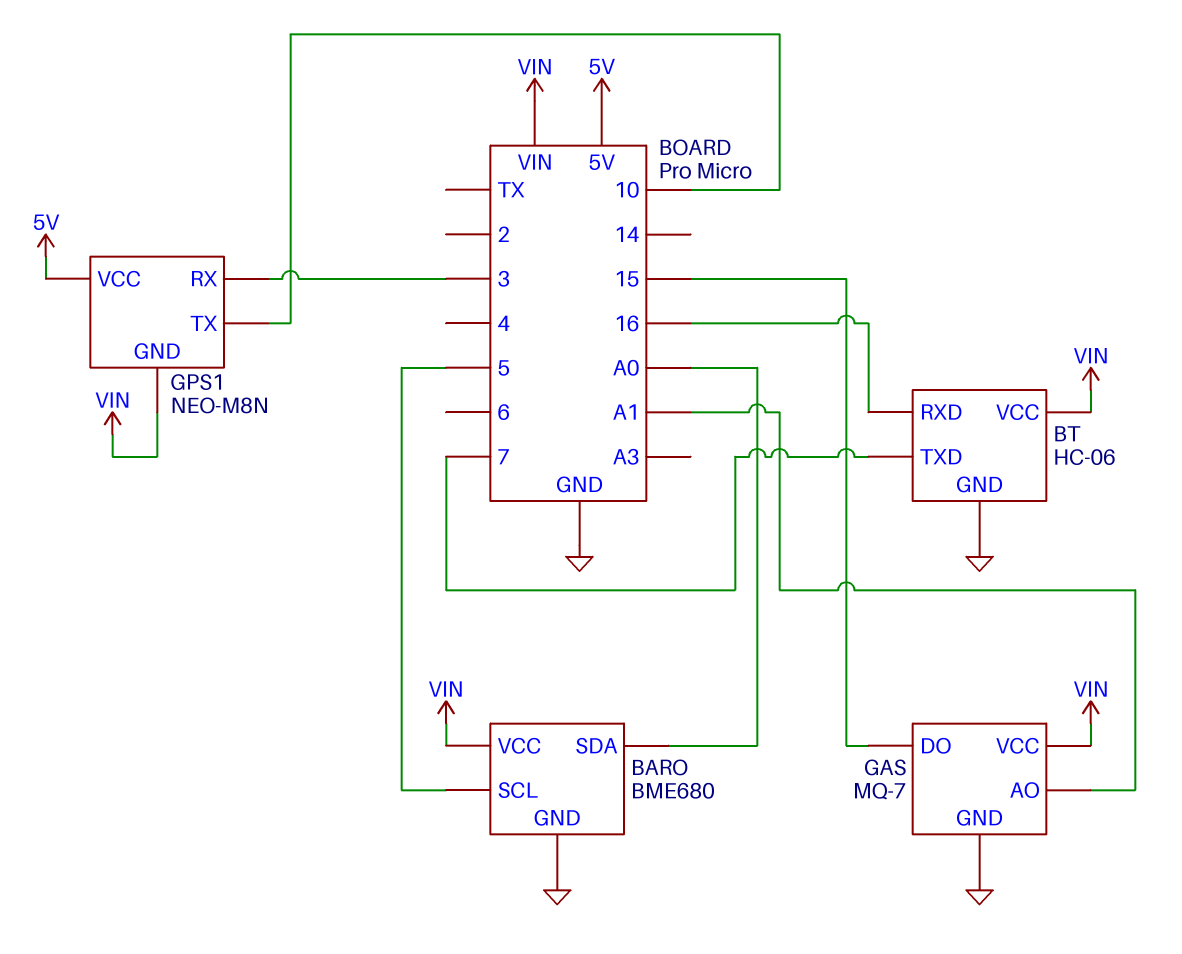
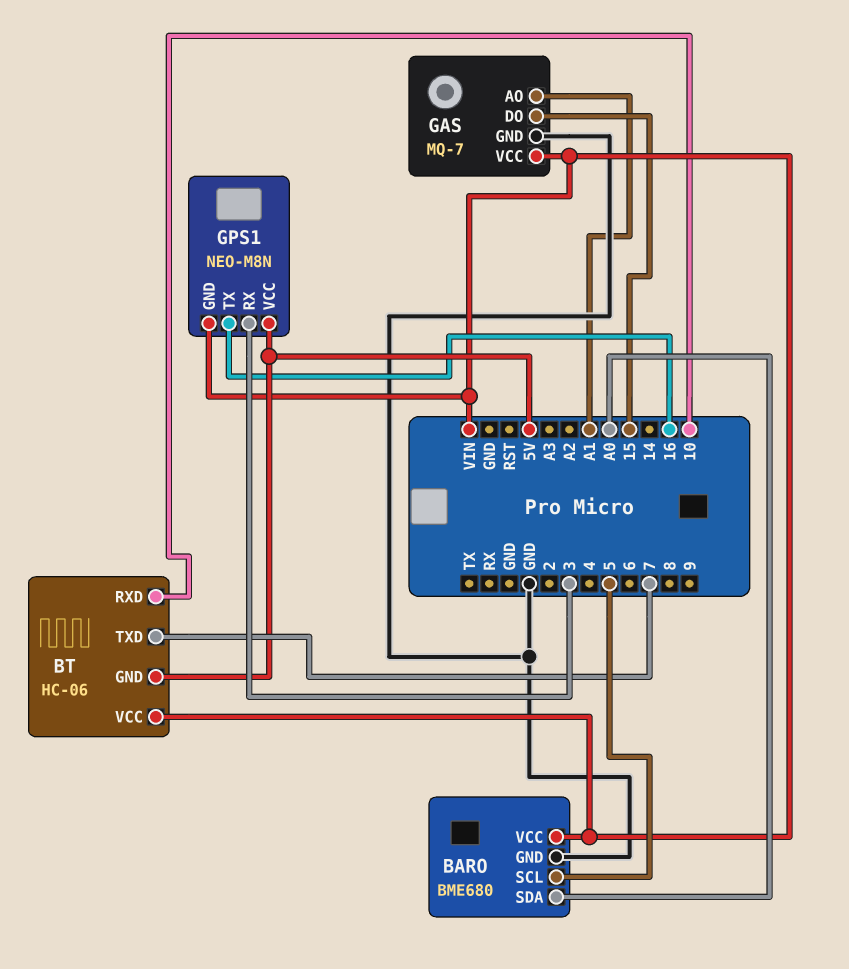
BT pin GND: GND -> 5V
BT pin RXD: 16 -> 10
GPS1 pin TX: 10 -> 16

